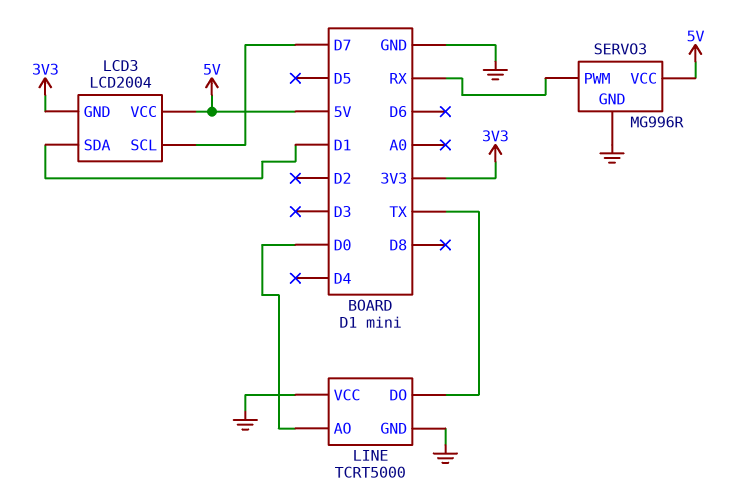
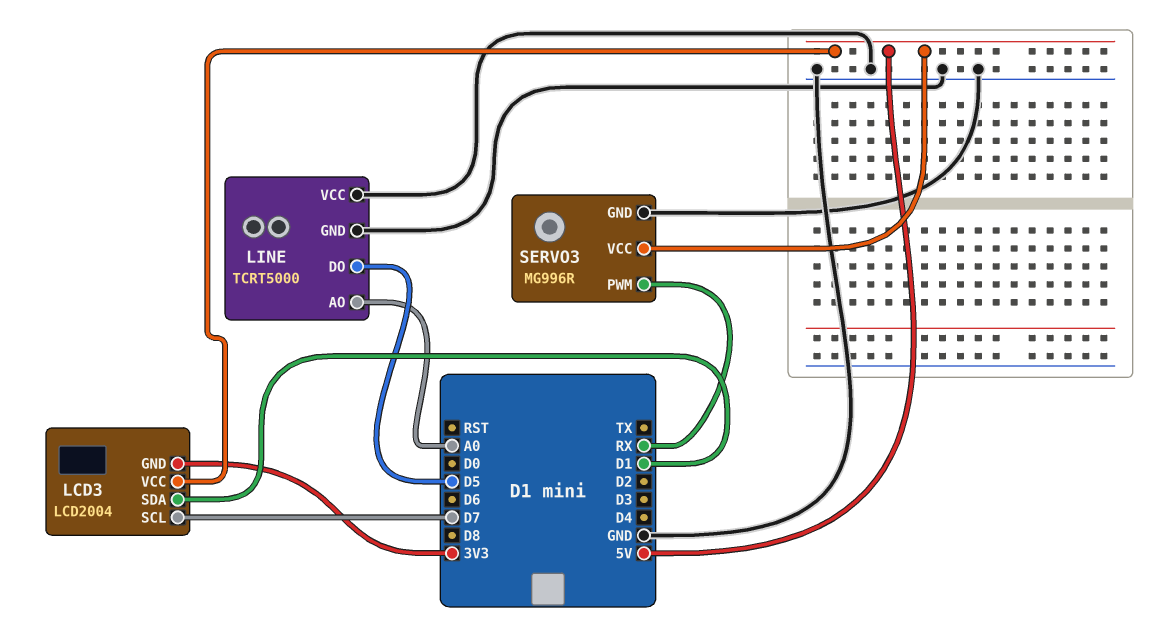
LINE pin AO: D0 -> A0
LINE pin DO: TX -> D5

